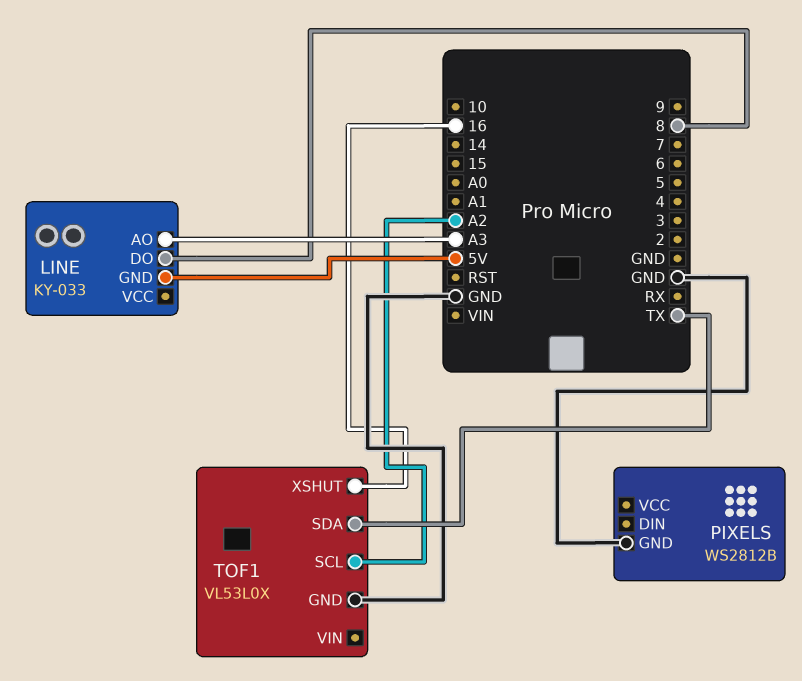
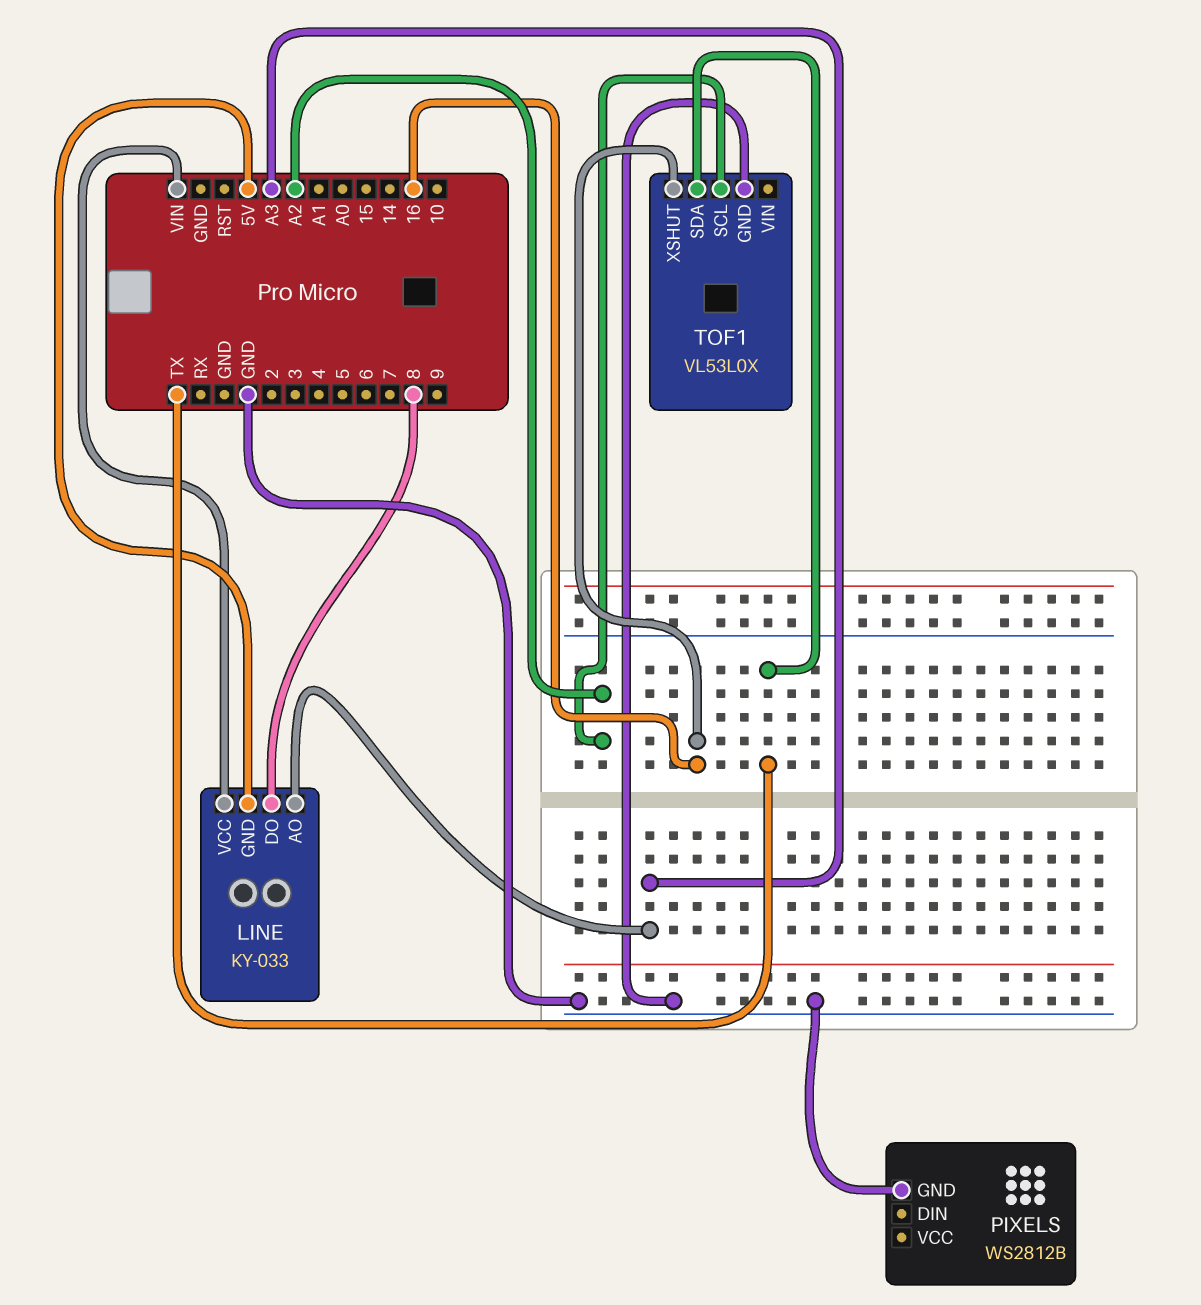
LINE pin VCC: none -> VIN

